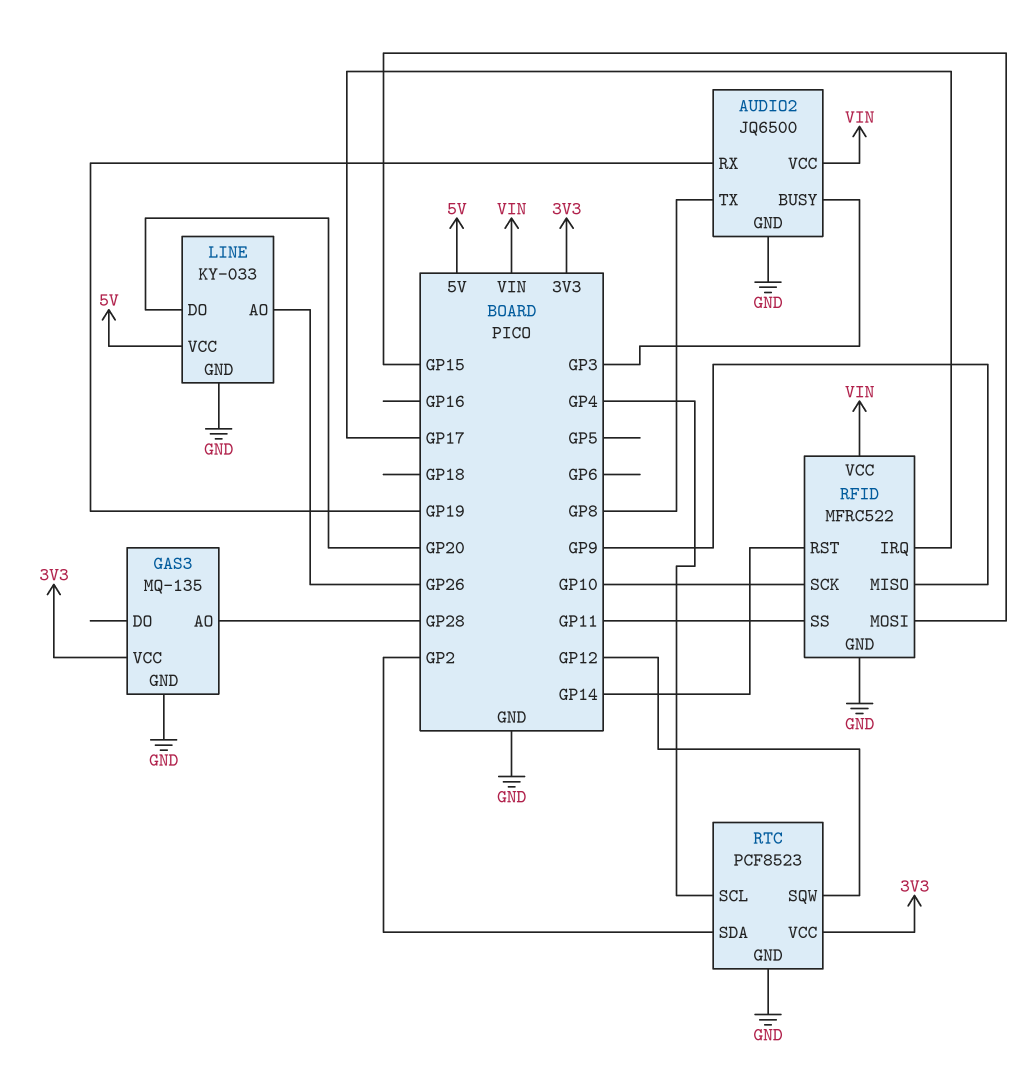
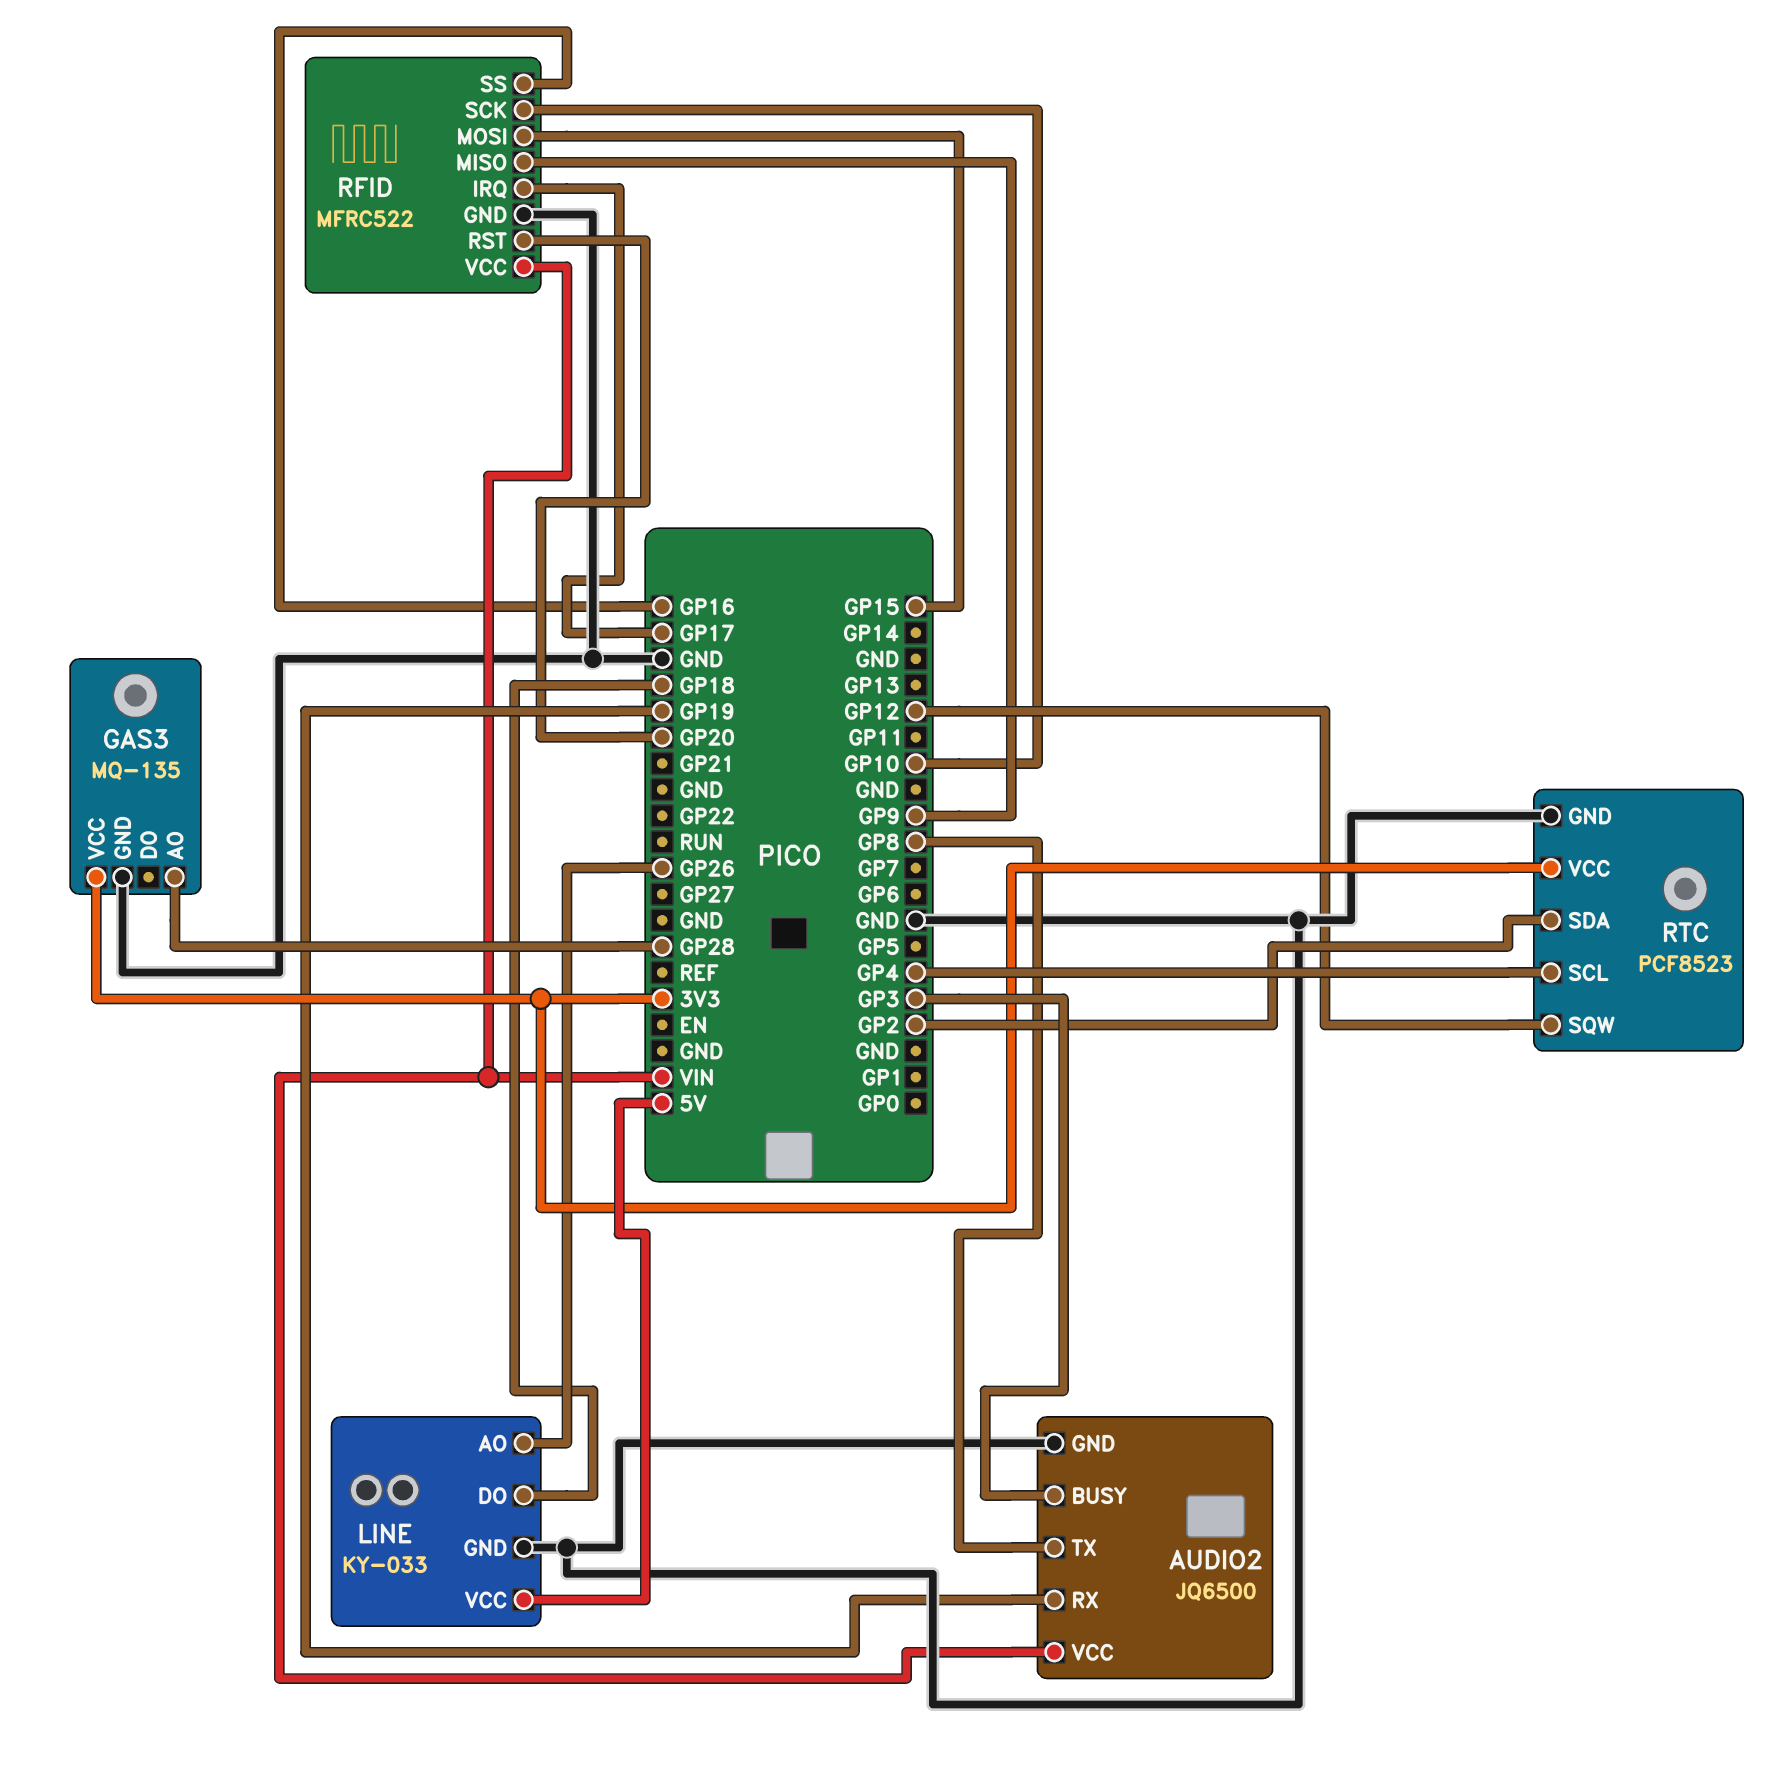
LINE pin DO: GP20 -> GP18
RFID pin RST: GP14 -> GP20
RFID pin SS: GP11 -> GP16

